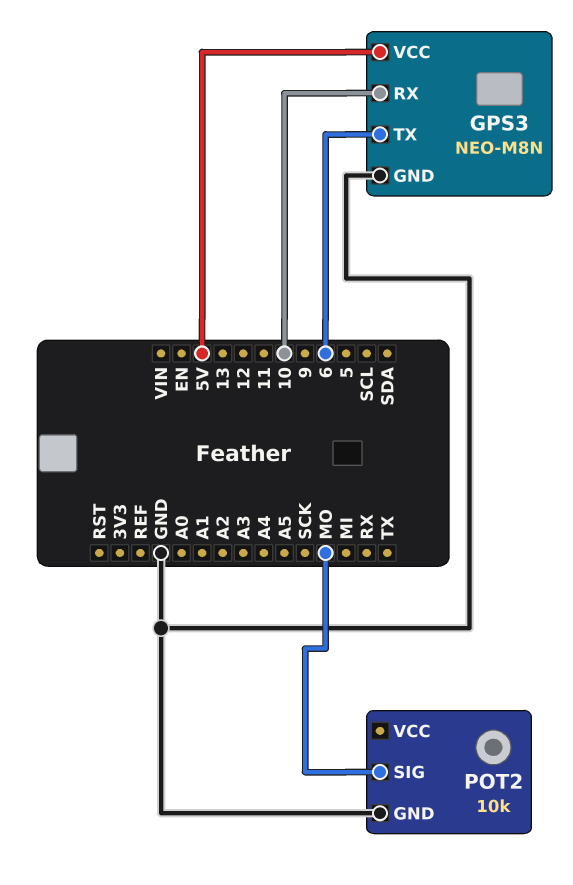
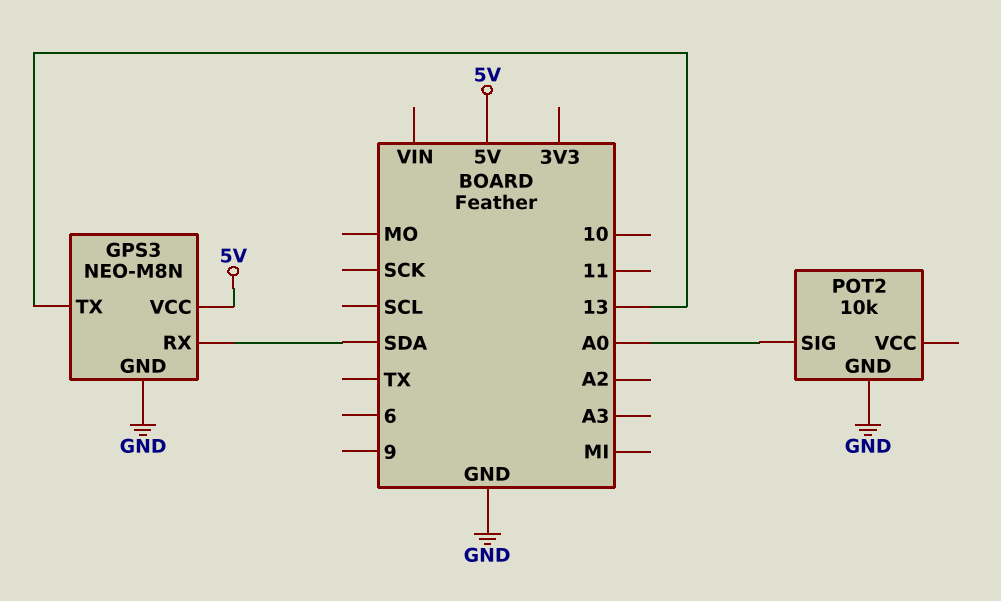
GPS3 pin RX: 10 -> SDA
GPS3 pin TX: 6 -> 13
POT2 pin SIG: MO -> A0

